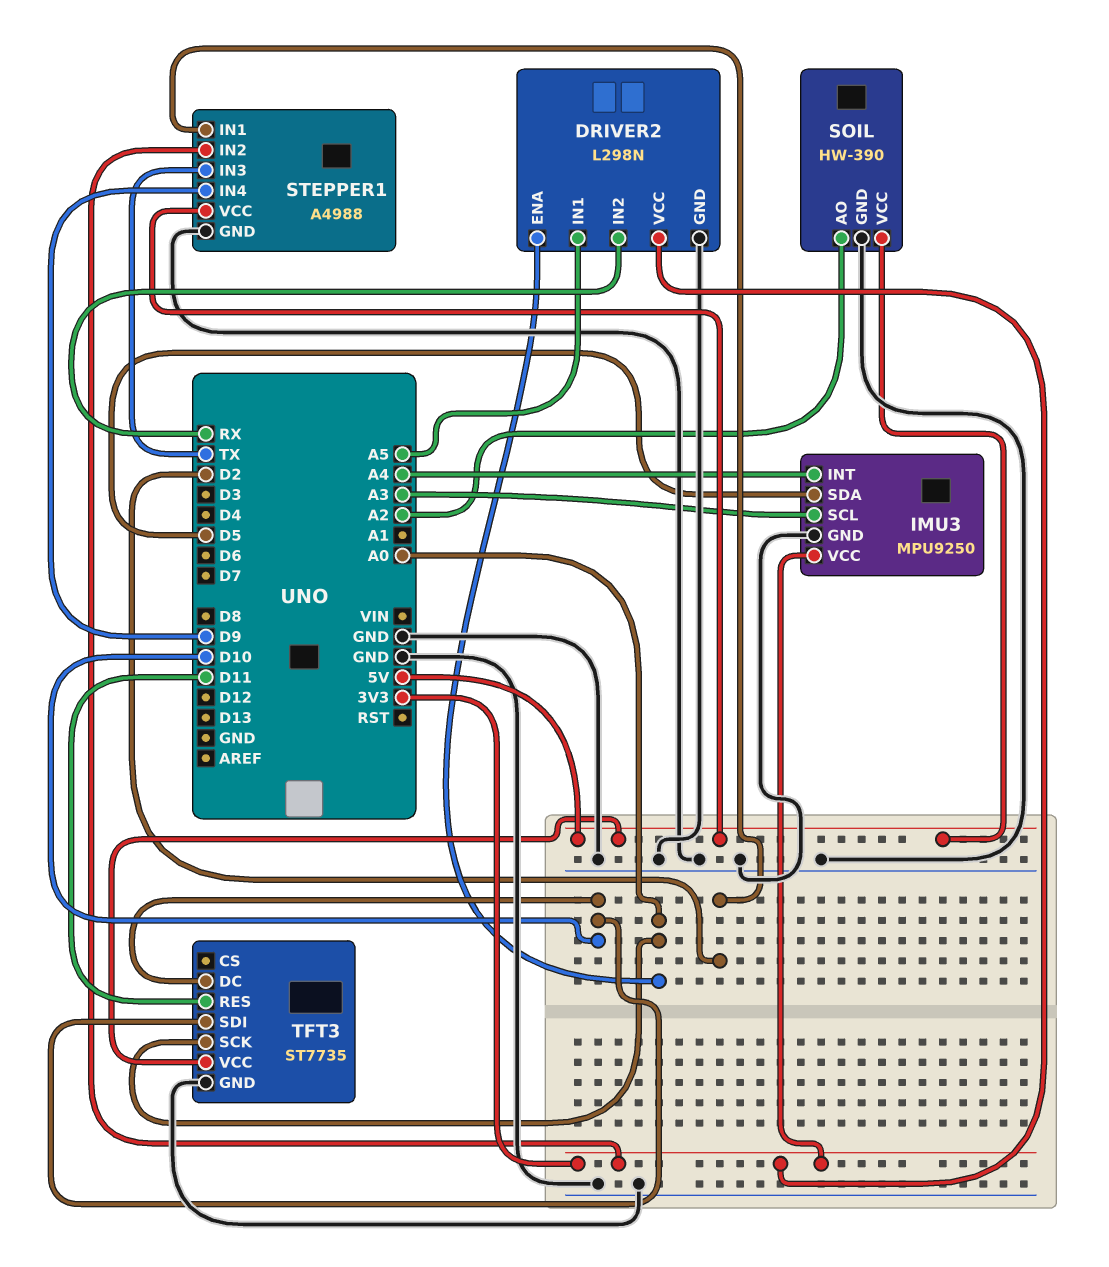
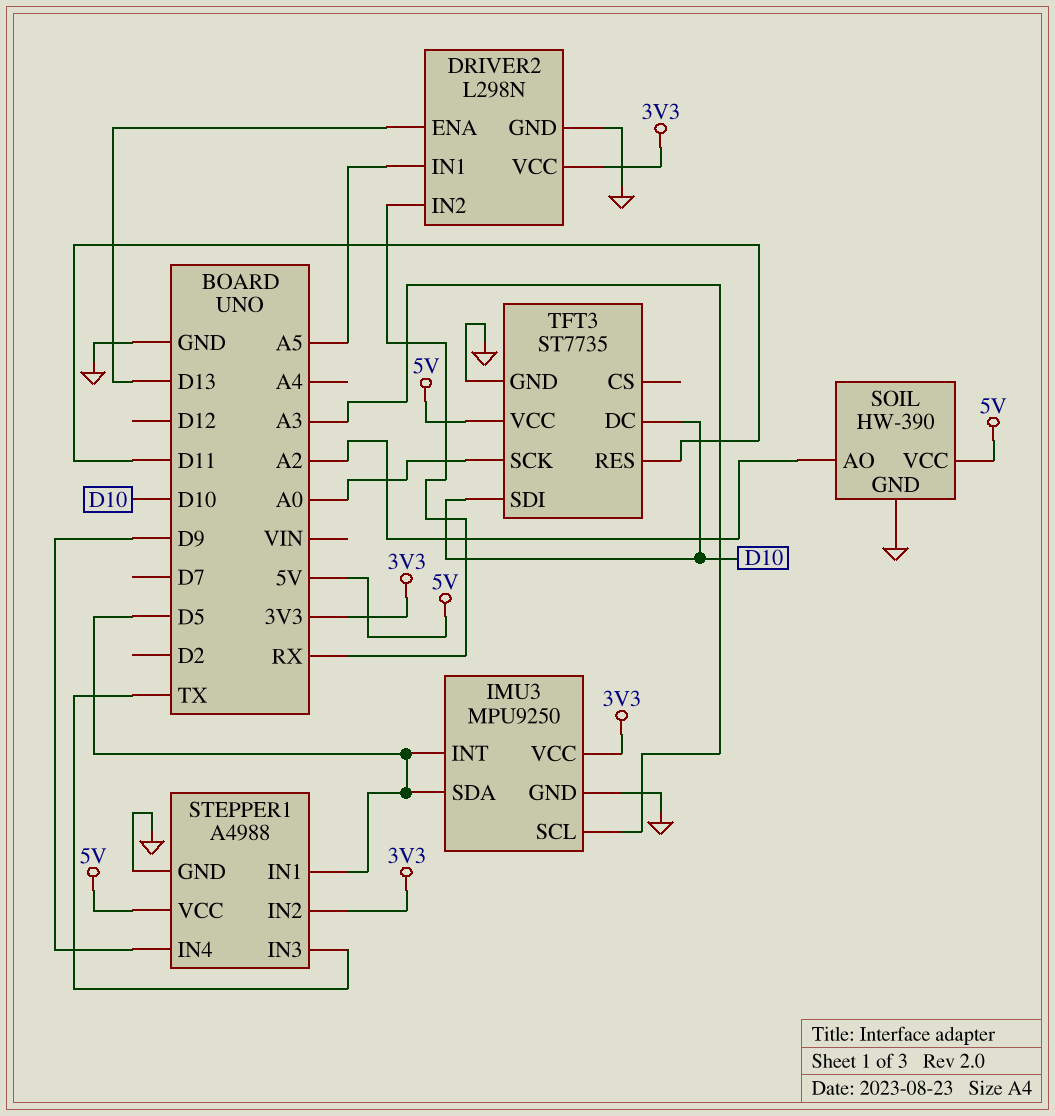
DRIVER2 pin ENA: A0 -> D13
IMU3 pin INT: A4 -> D5
STEPPER1 pin IN1: D2 -> D5

